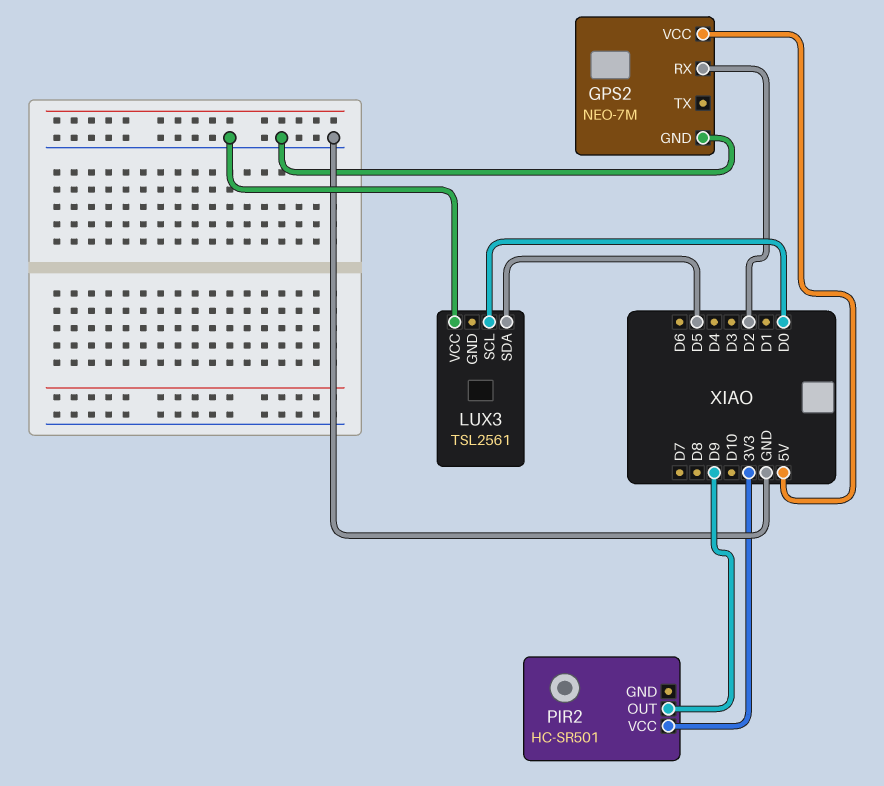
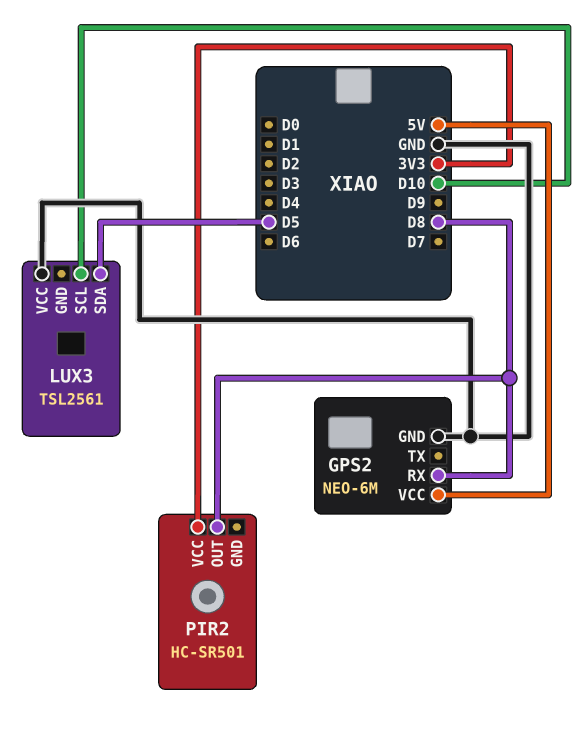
GPS2: NEO-7M -> NEO-6M
GPS2 pin RX: D2 -> D8
LUX3 pin SCL: D0 -> D10
PIR2 pin OUT: D9 -> D8

